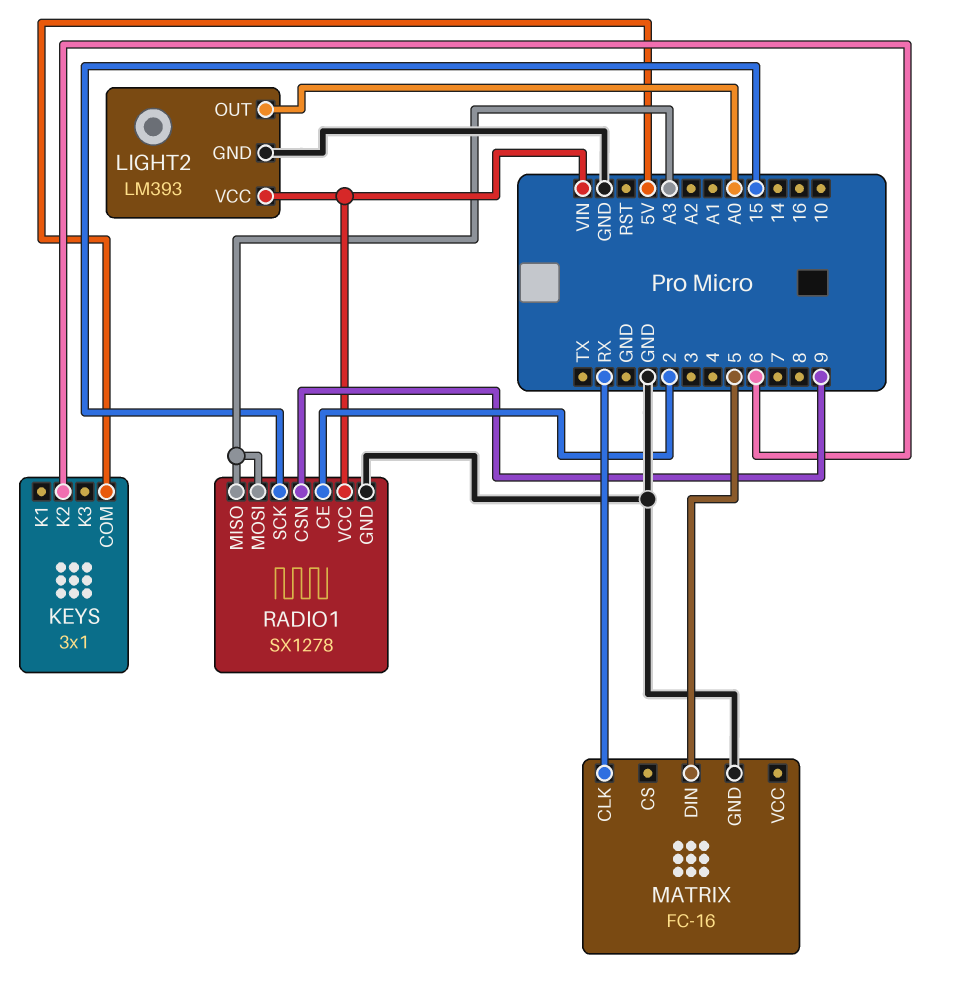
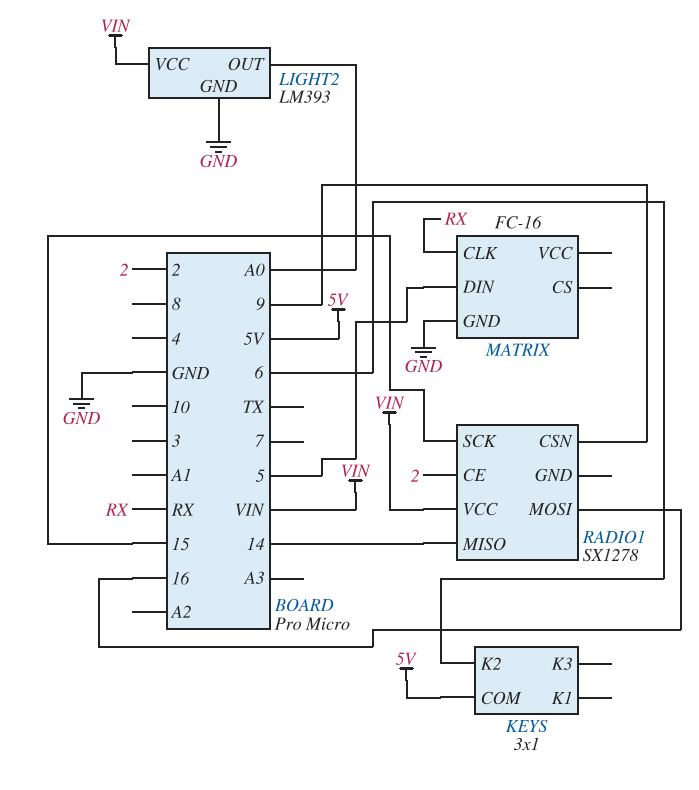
RADIO1 pin GND: GND -> none
RADIO1 pin MISO: A3 -> 14
RADIO1 pin MOSI: A3 -> 16

